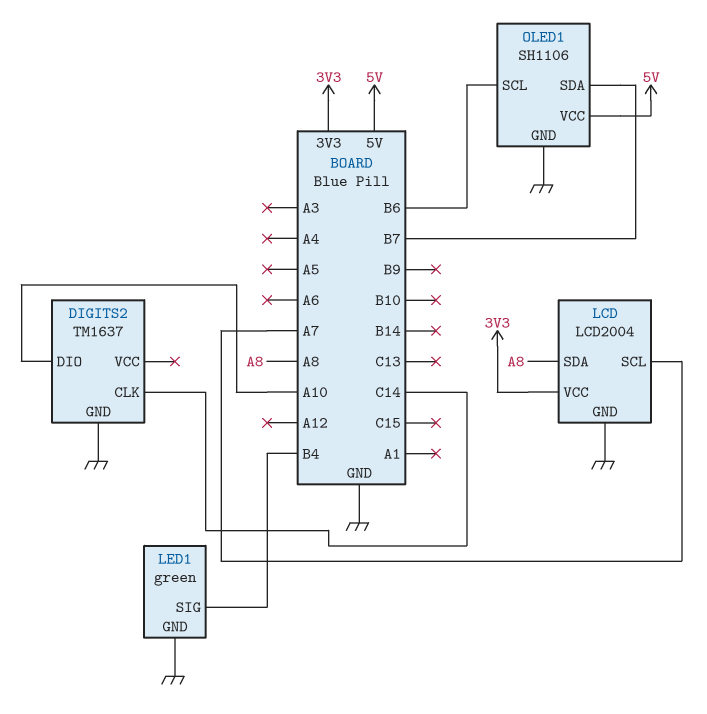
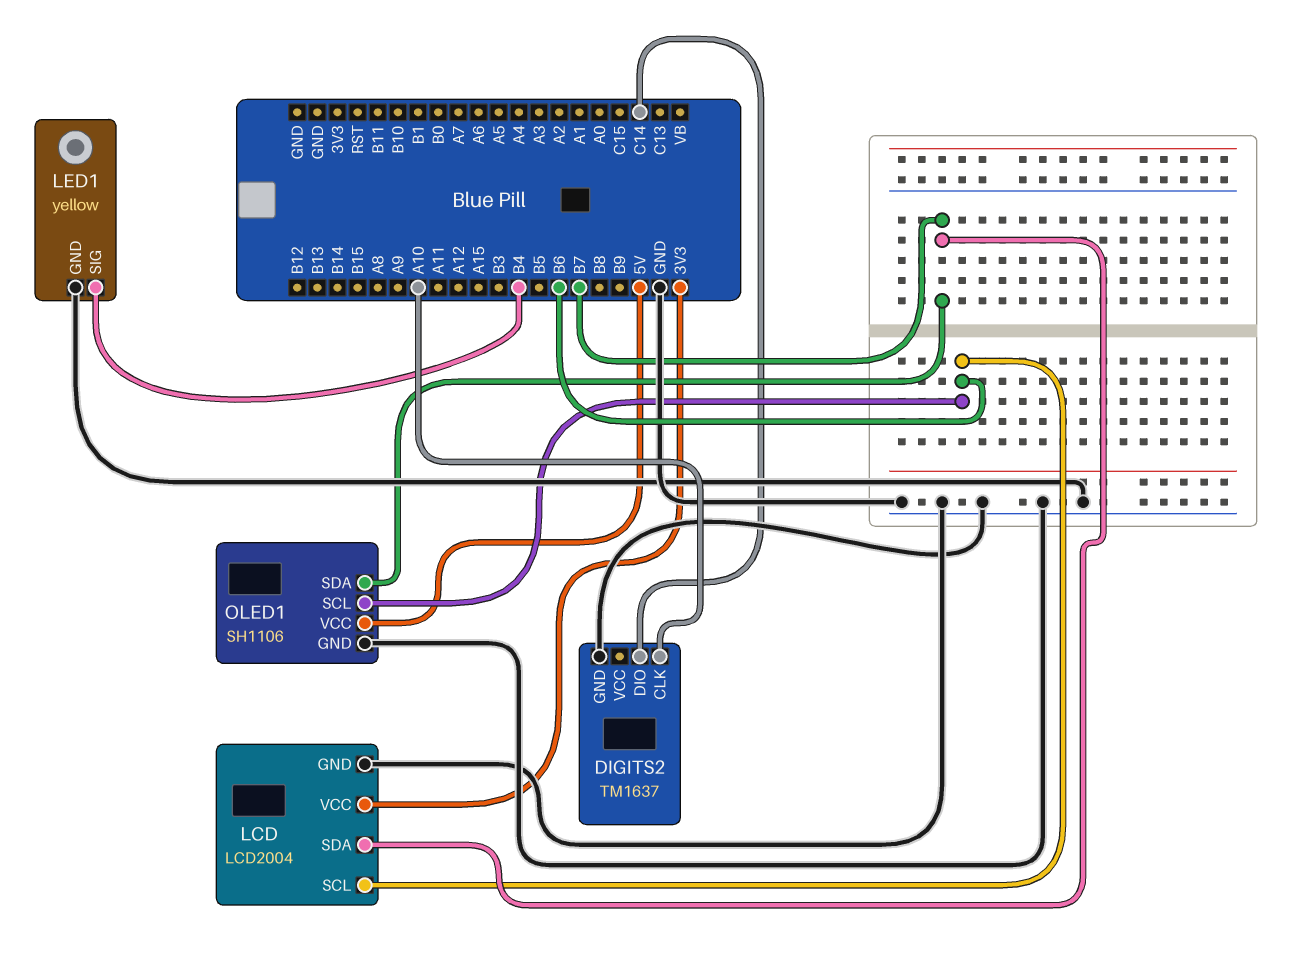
DIGITS2 pin CLK: C14 -> A10
DIGITS2 pin DIO: A10 -> C14
LCD pin SCL: A7 -> B6
LCD pin SDA: A8 -> B7
LED1: green -> yellow

